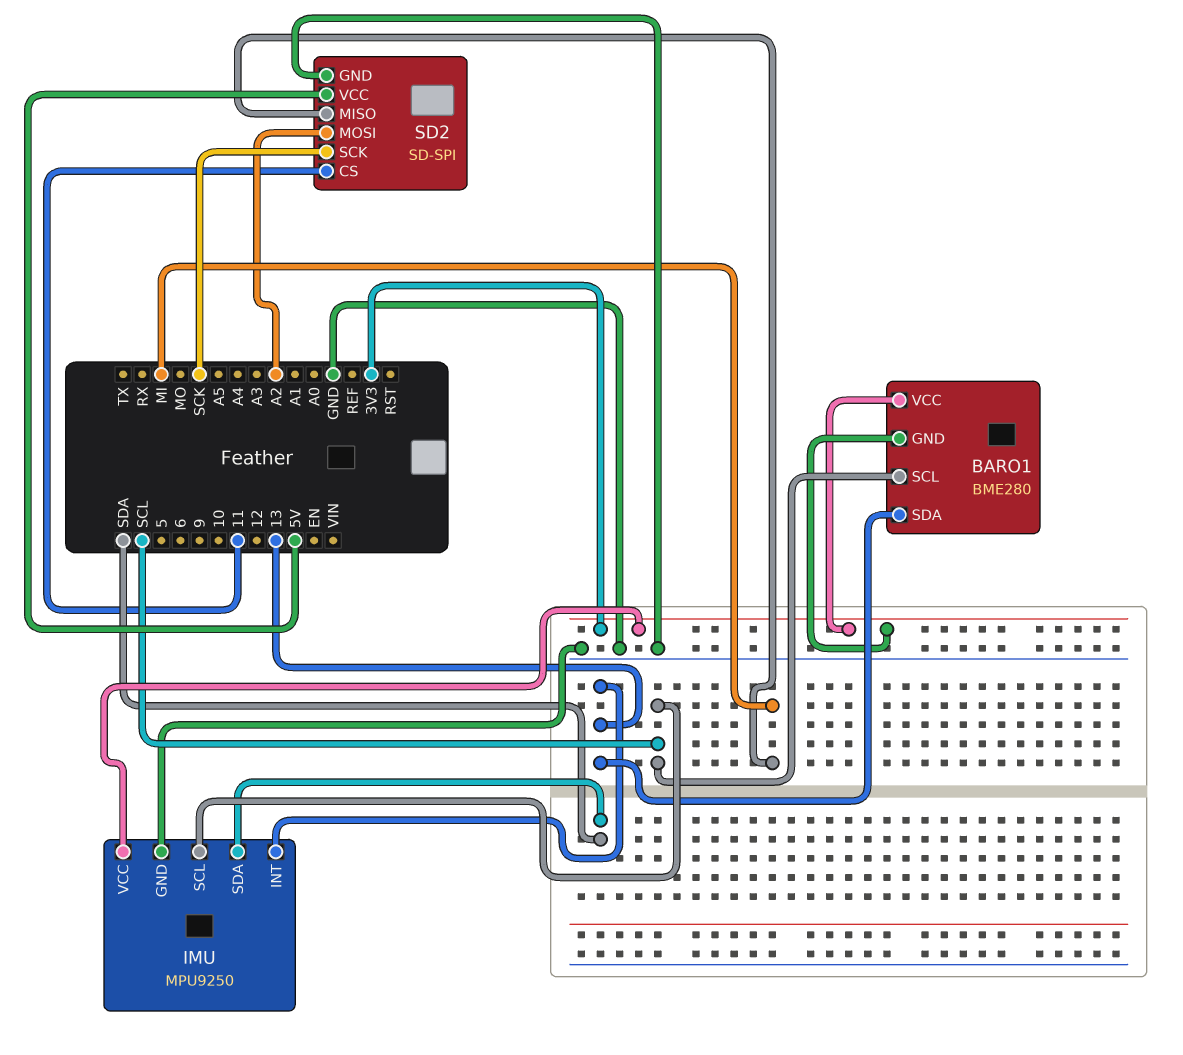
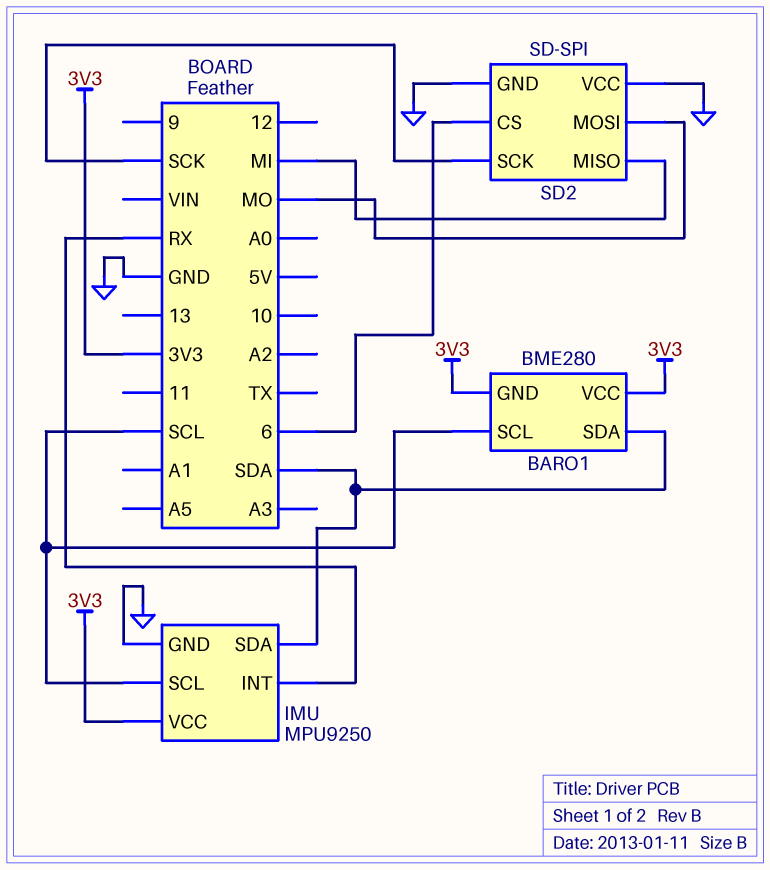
BARO1 pin SDA: 13 -> SDA
IMU pin INT: 13 -> RX
SD2 pin CS: 11 -> 6
SD2 pin MOSI: A2 -> MO
SD2 pin VCC: 5V -> GND

